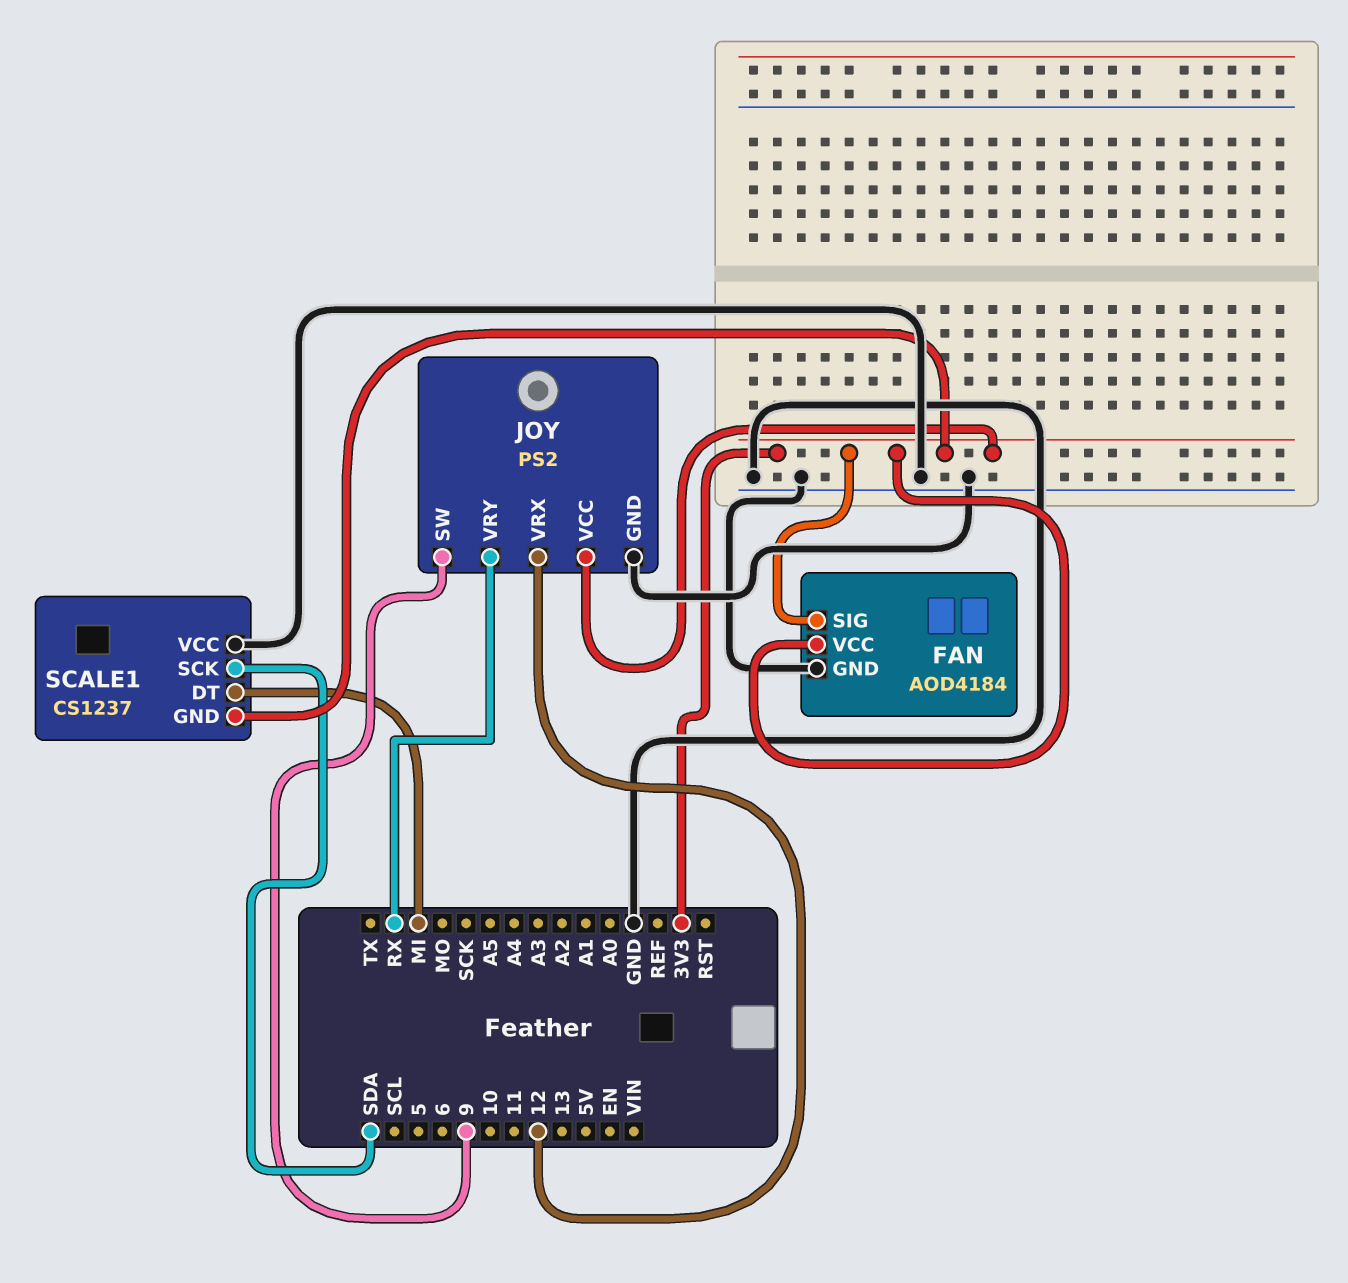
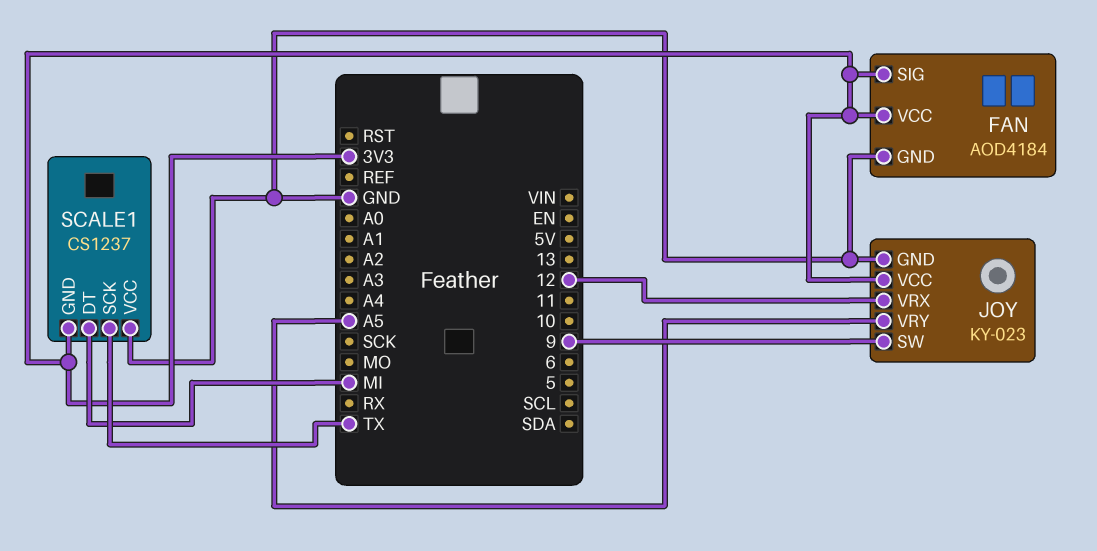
JOY: PS2 -> KY-023
JOY pin VRY: RX -> A5
SCALE1 pin SCK: SDA -> TX

